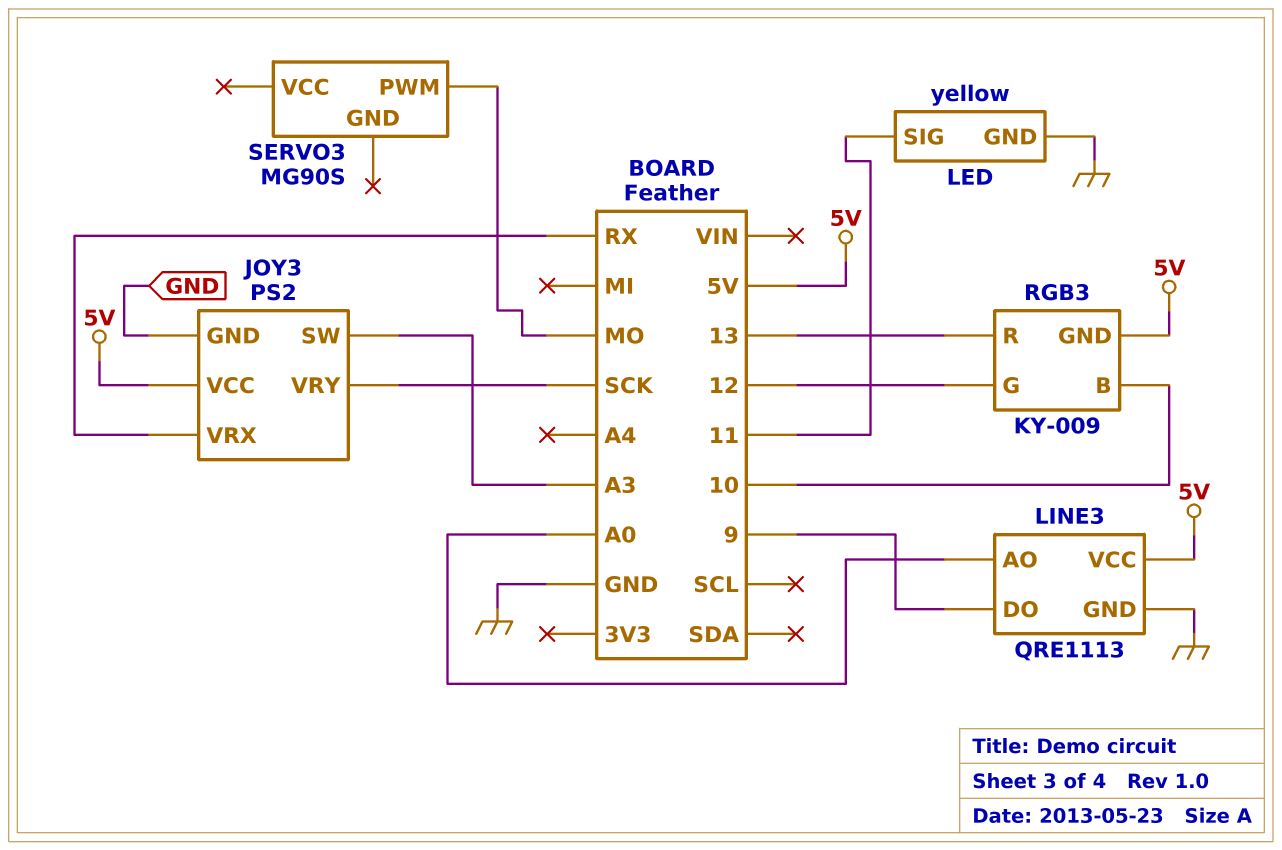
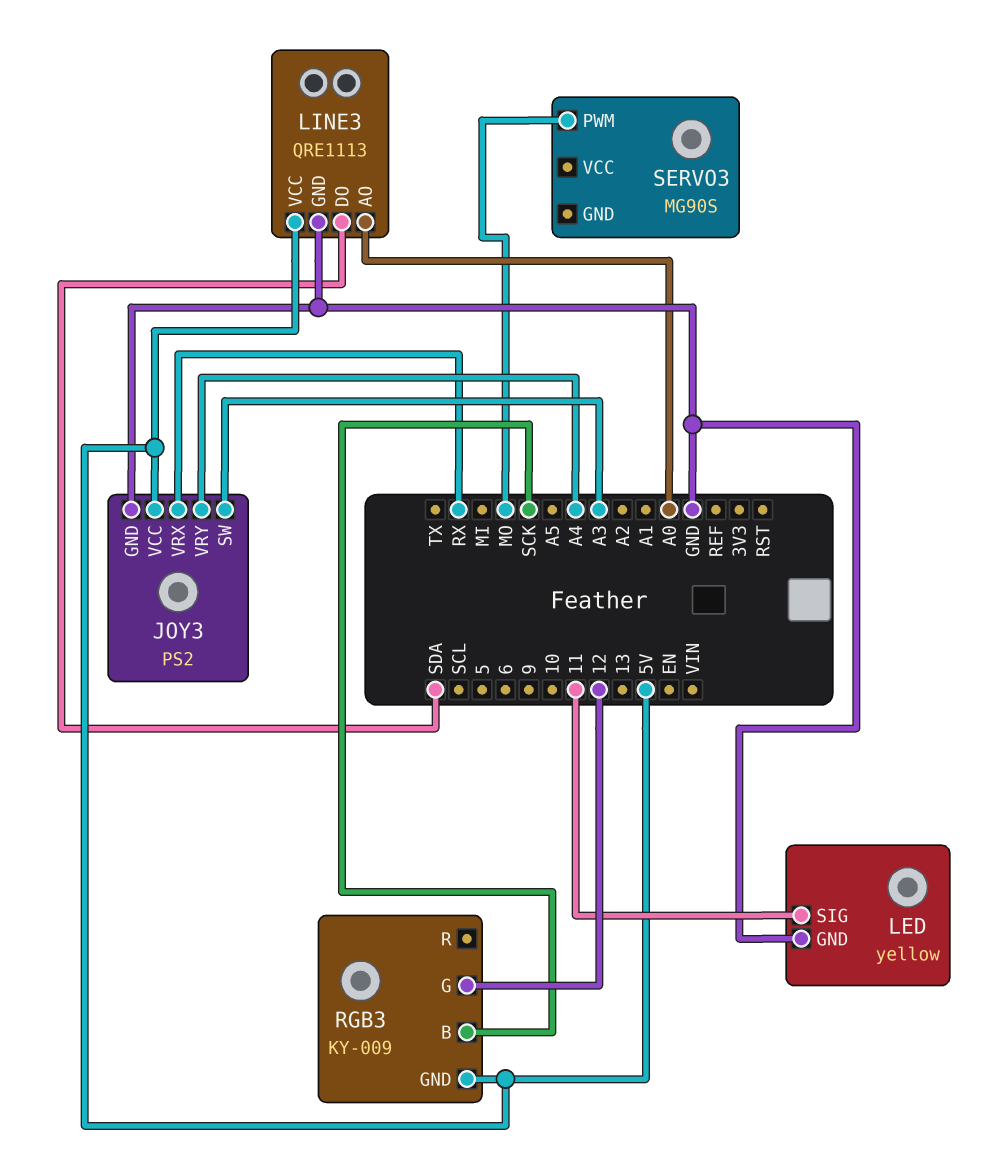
JOY3 pin VRY: SCK -> A4
LINE3 pin DO: 9 -> SDA
RGB3 pin B: 10 -> SCK
RGB3 pin R: 13 -> none

